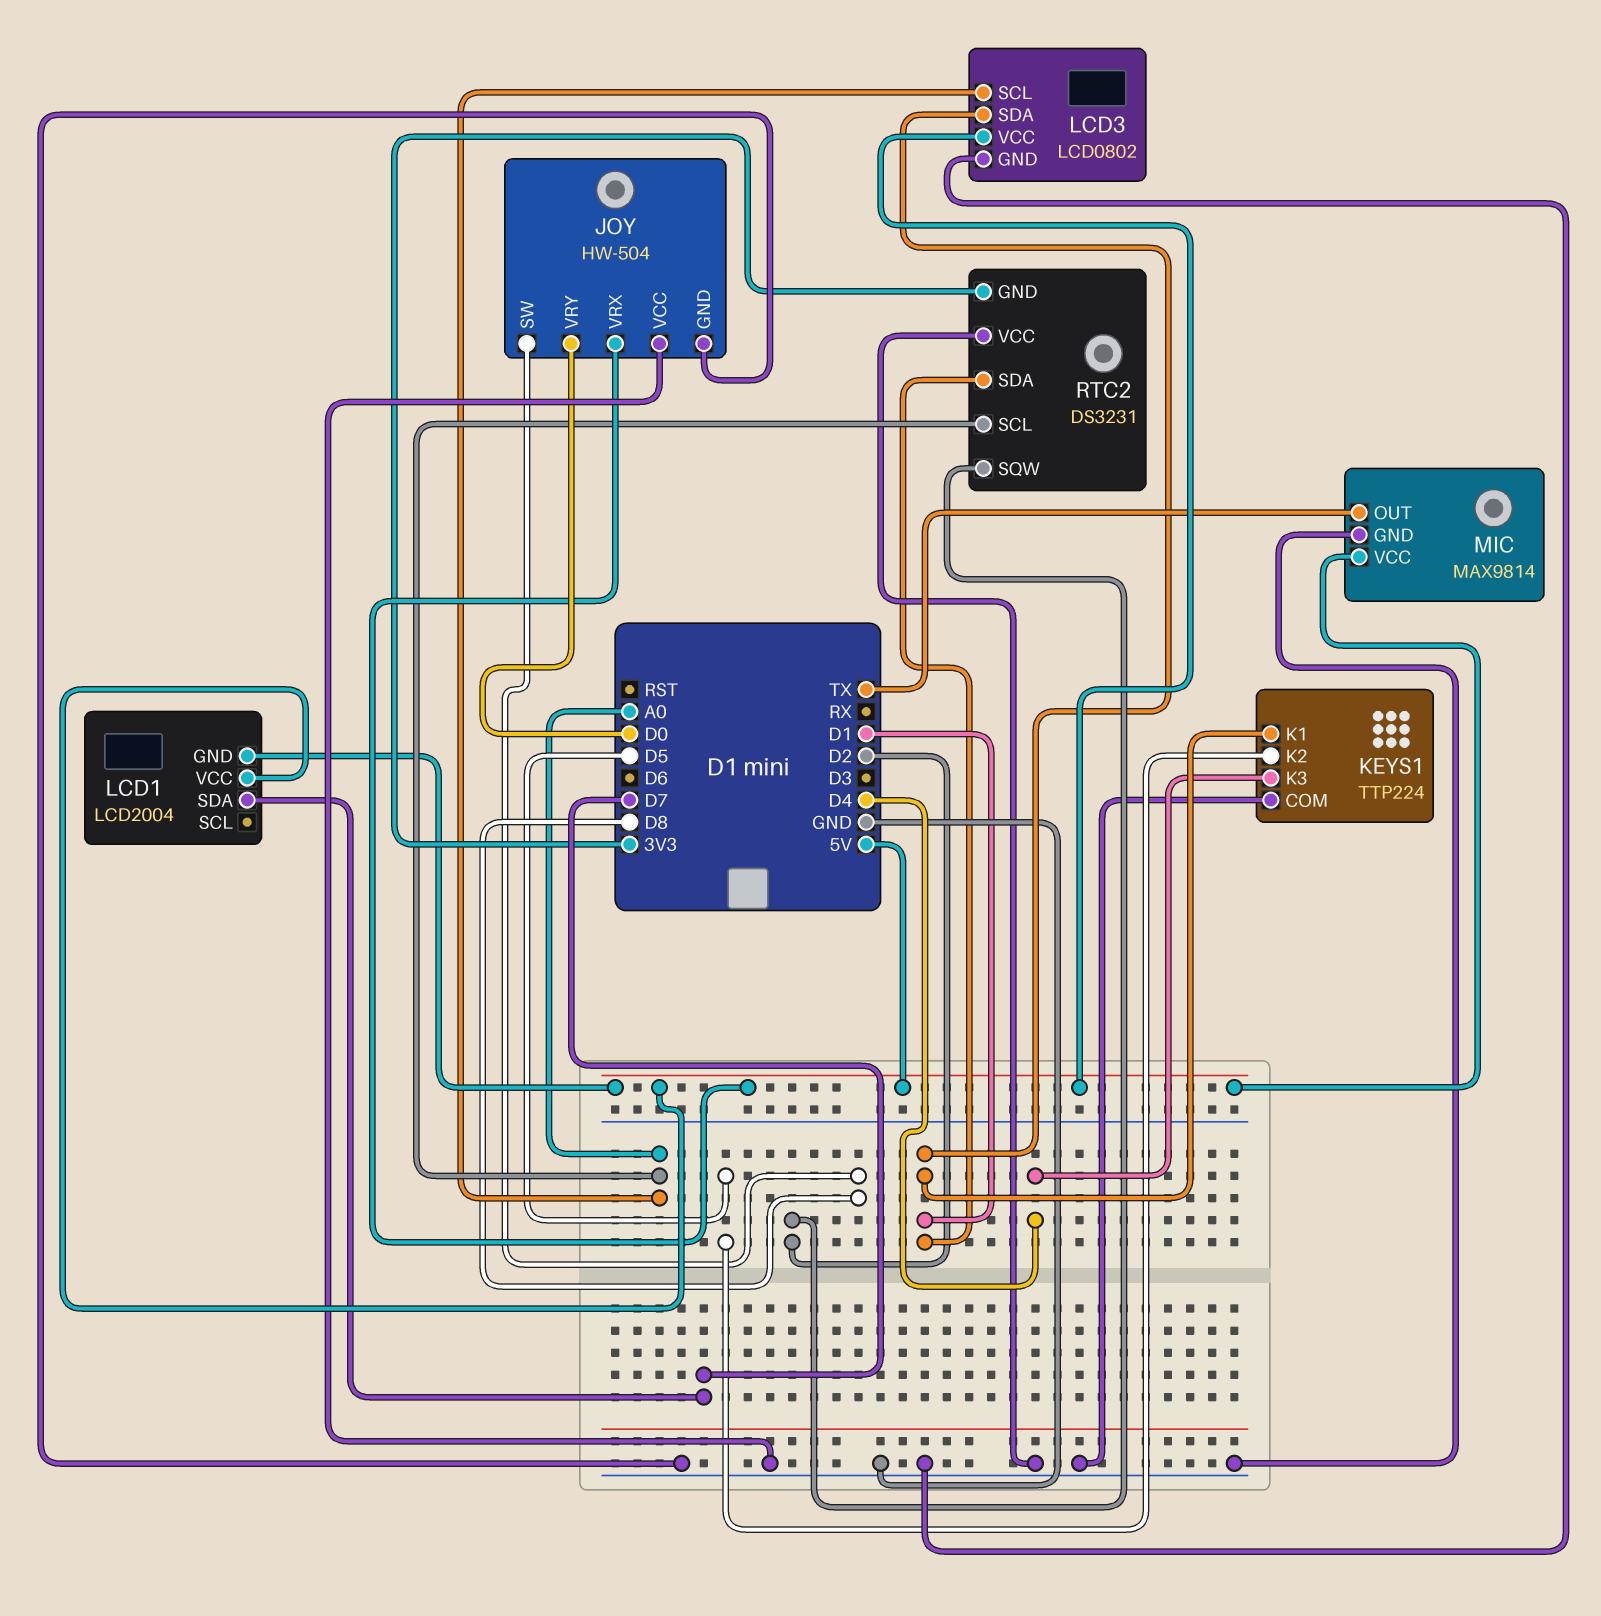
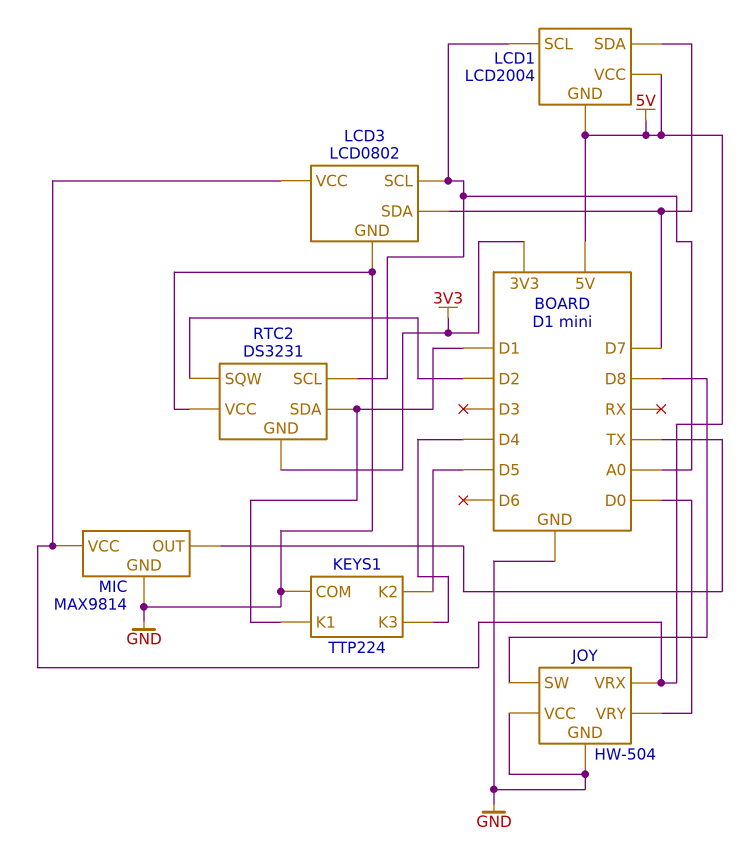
LCD1 pin SCL: none -> A0
LCD3 pin SDA: D1 -> D7

